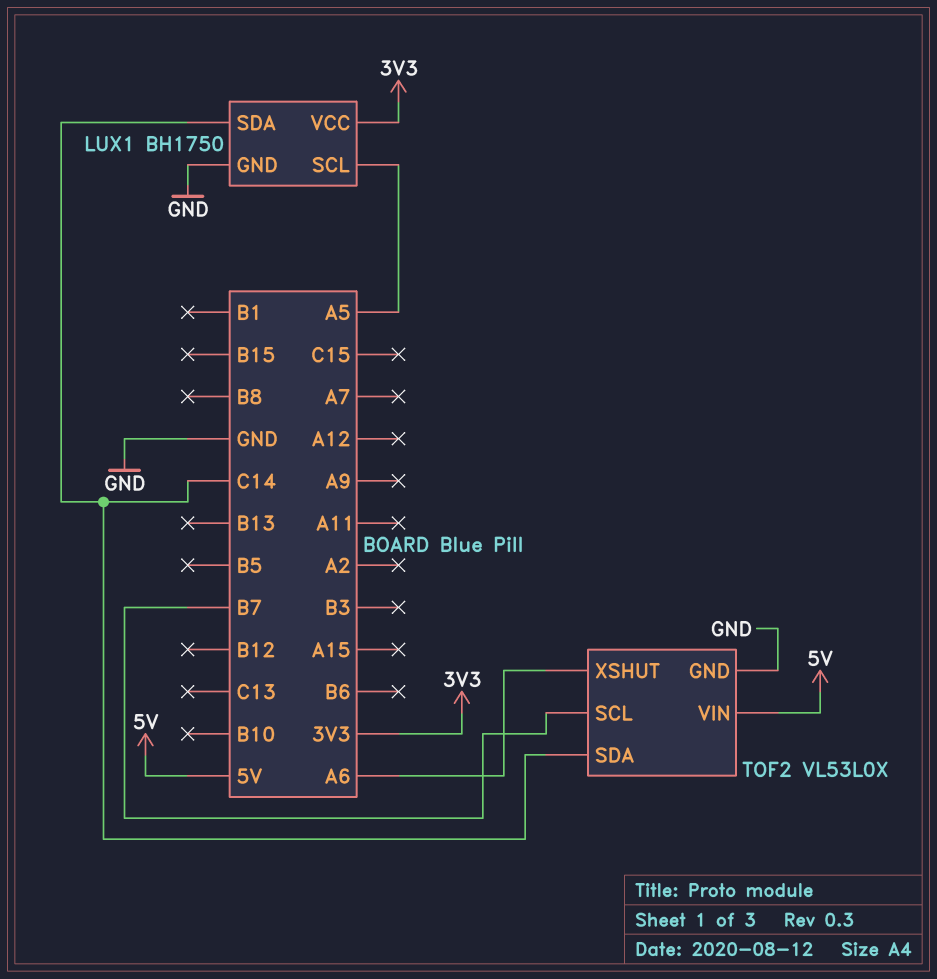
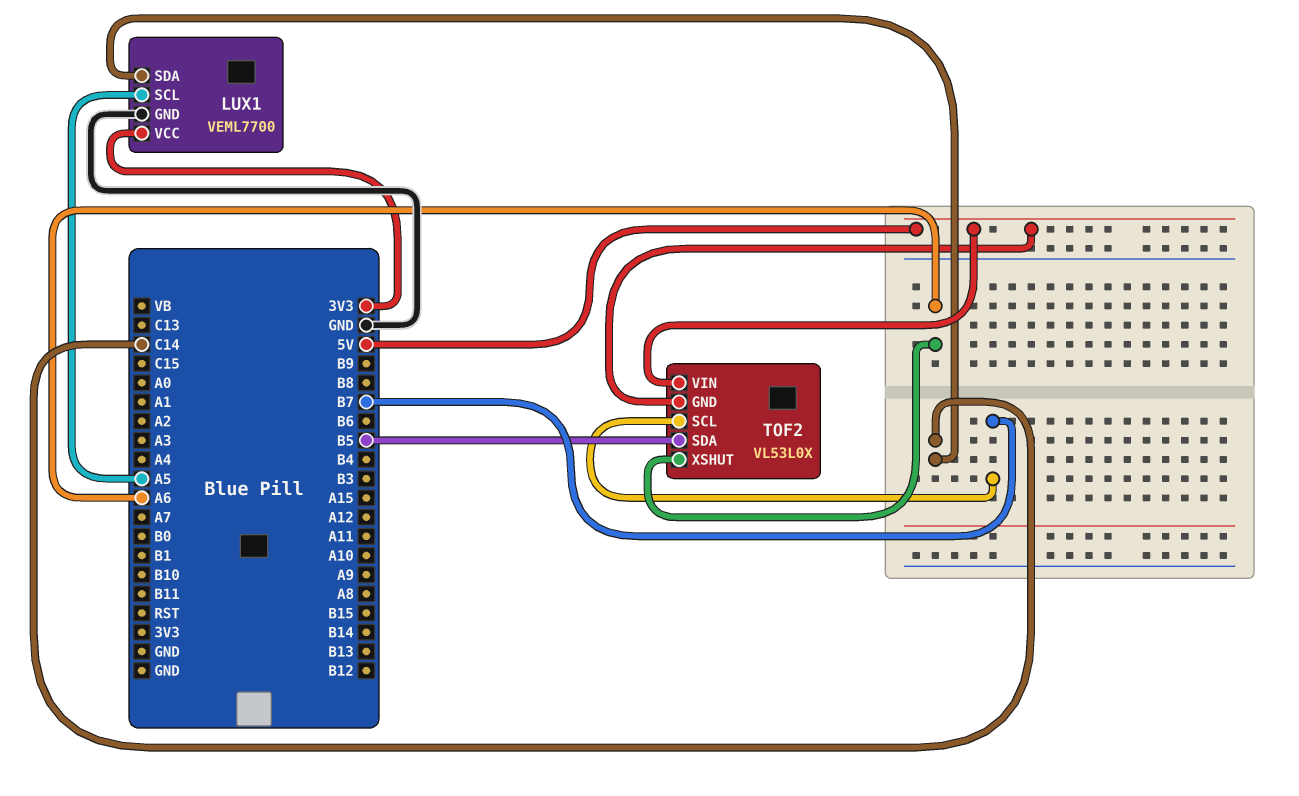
LUX1: BH1750 -> VEML7700
TOF2 pin GND: GND -> 5V
TOF2 pin SDA: C14 -> B5

